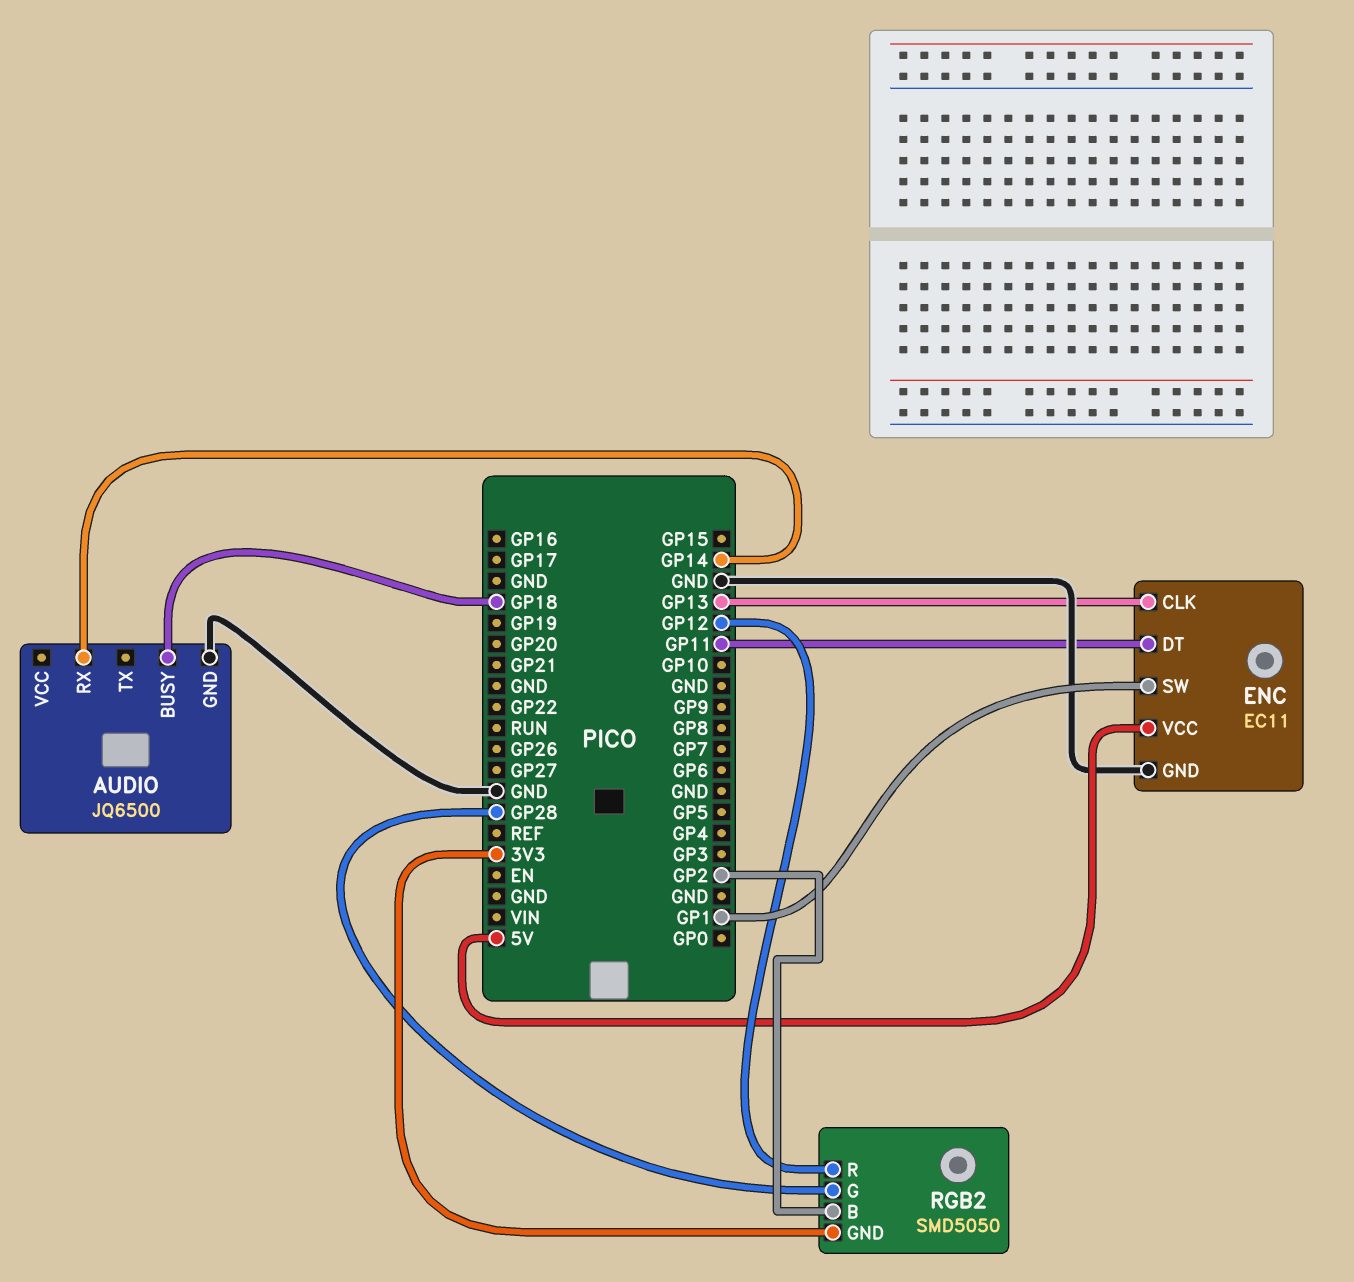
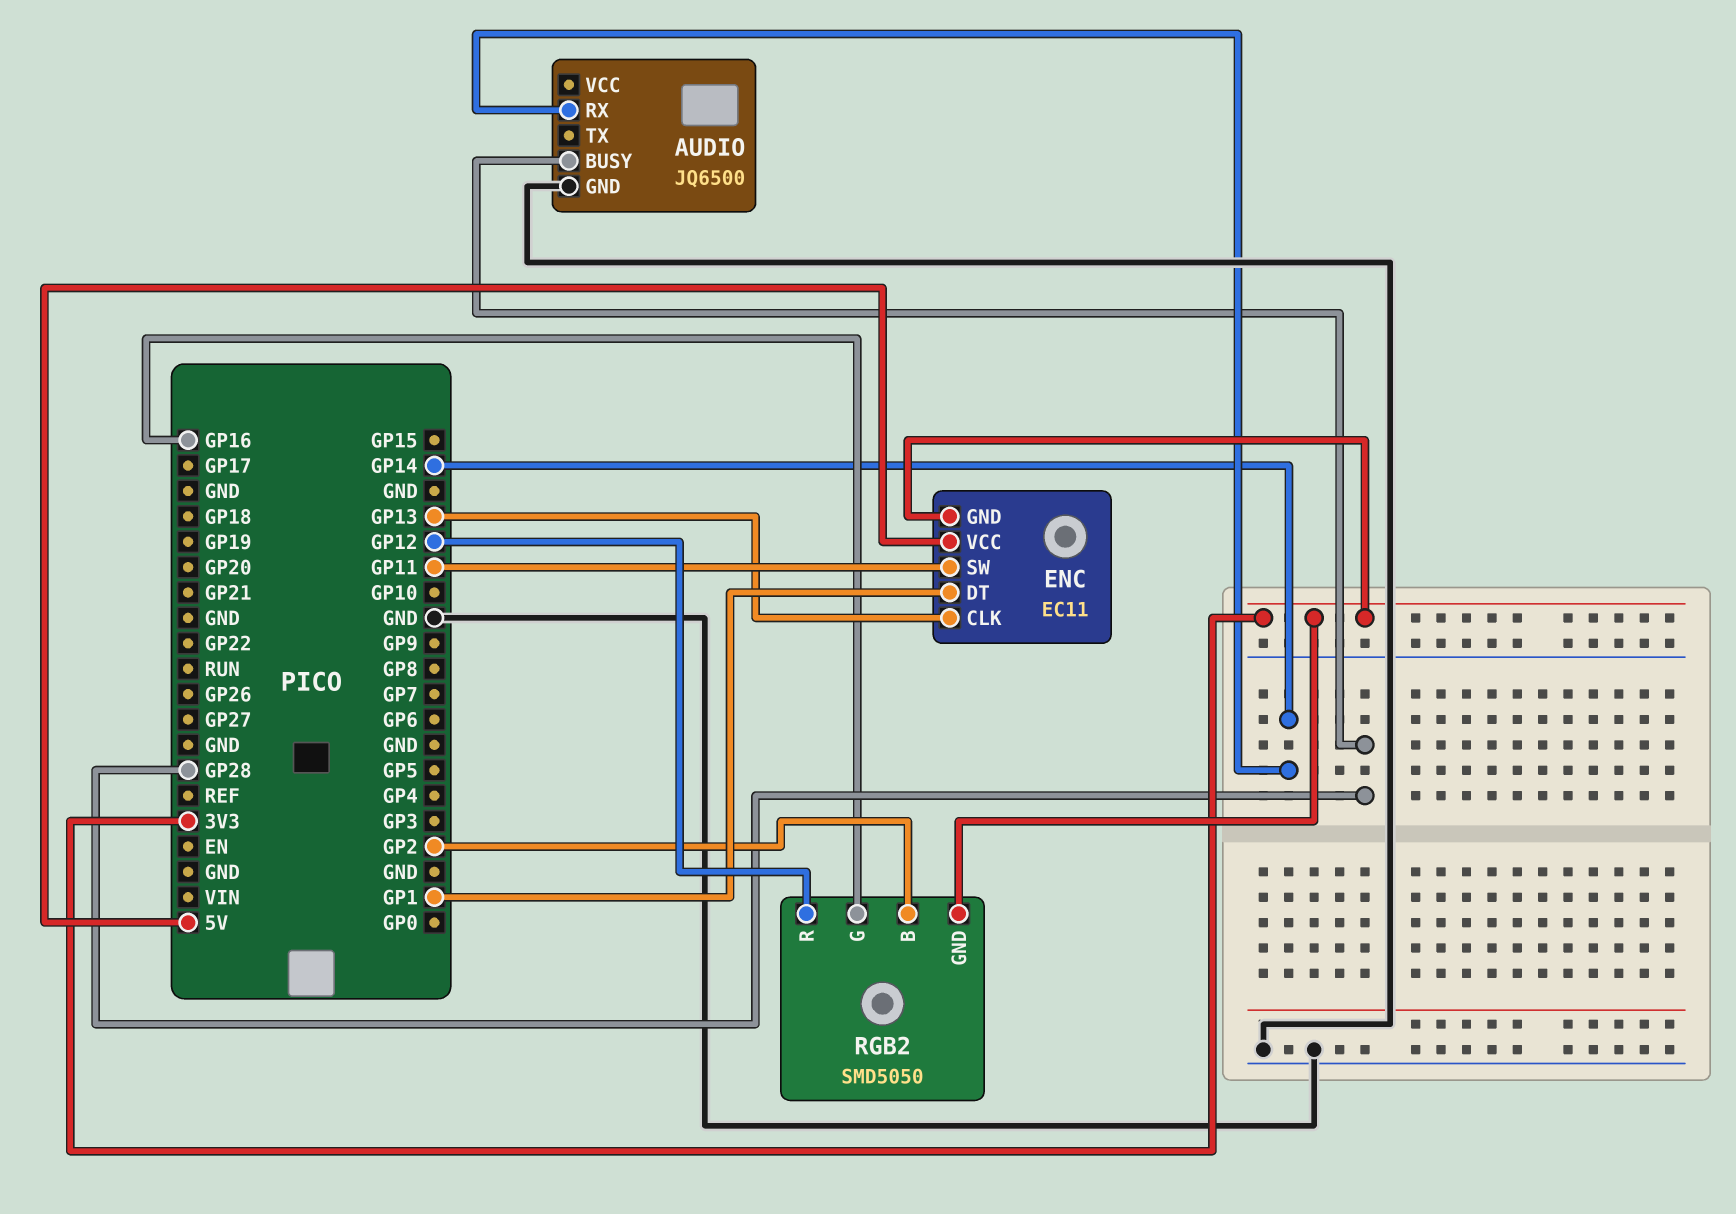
AUDIO pin BUSY: GP18 -> GP28
ENC pin DT: GP11 -> GP1
ENC pin GND: GND -> 3V3
ENC pin SW: GP1 -> GP11
RGB2 pin G: GP28 -> GP16

